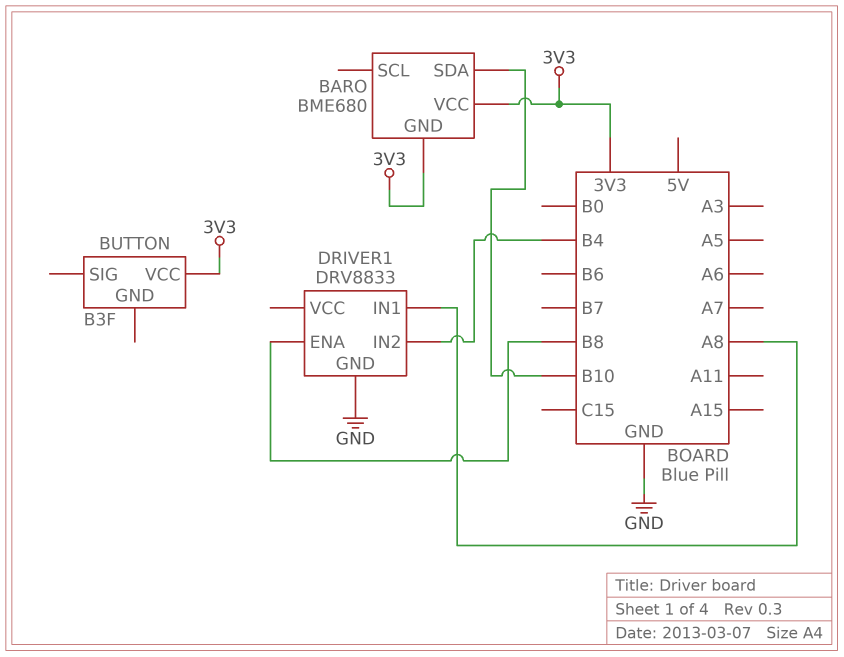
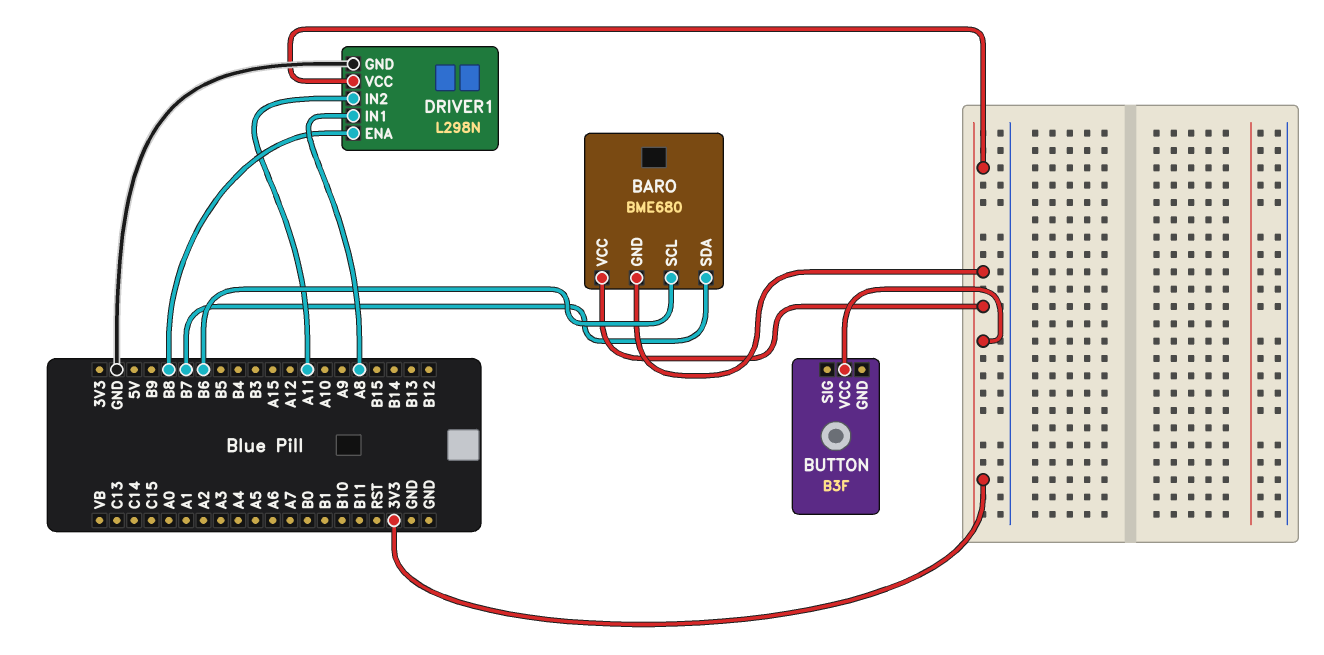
BARO pin SCL: none -> B6
BARO pin SDA: B10 -> B7
DRIVER1: DRV8833 -> L298N
DRIVER1 pin IN2: B4 -> A11
DRIVER1 pin VCC: none -> 3V3

